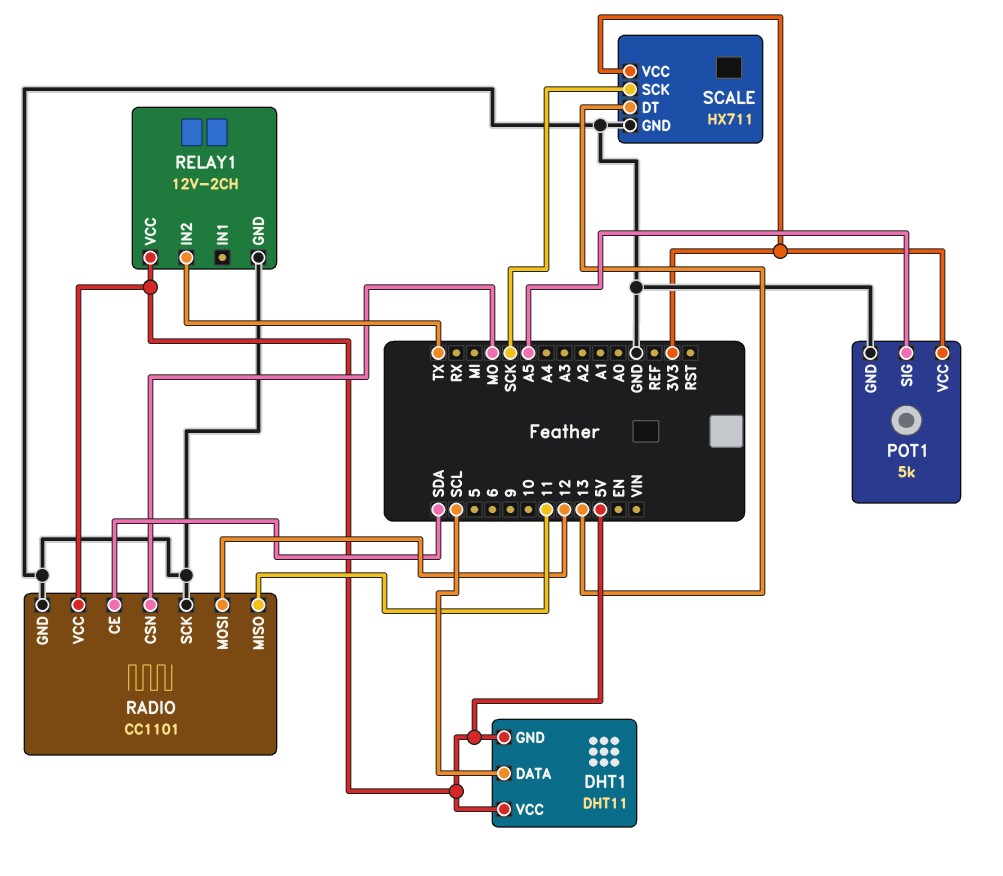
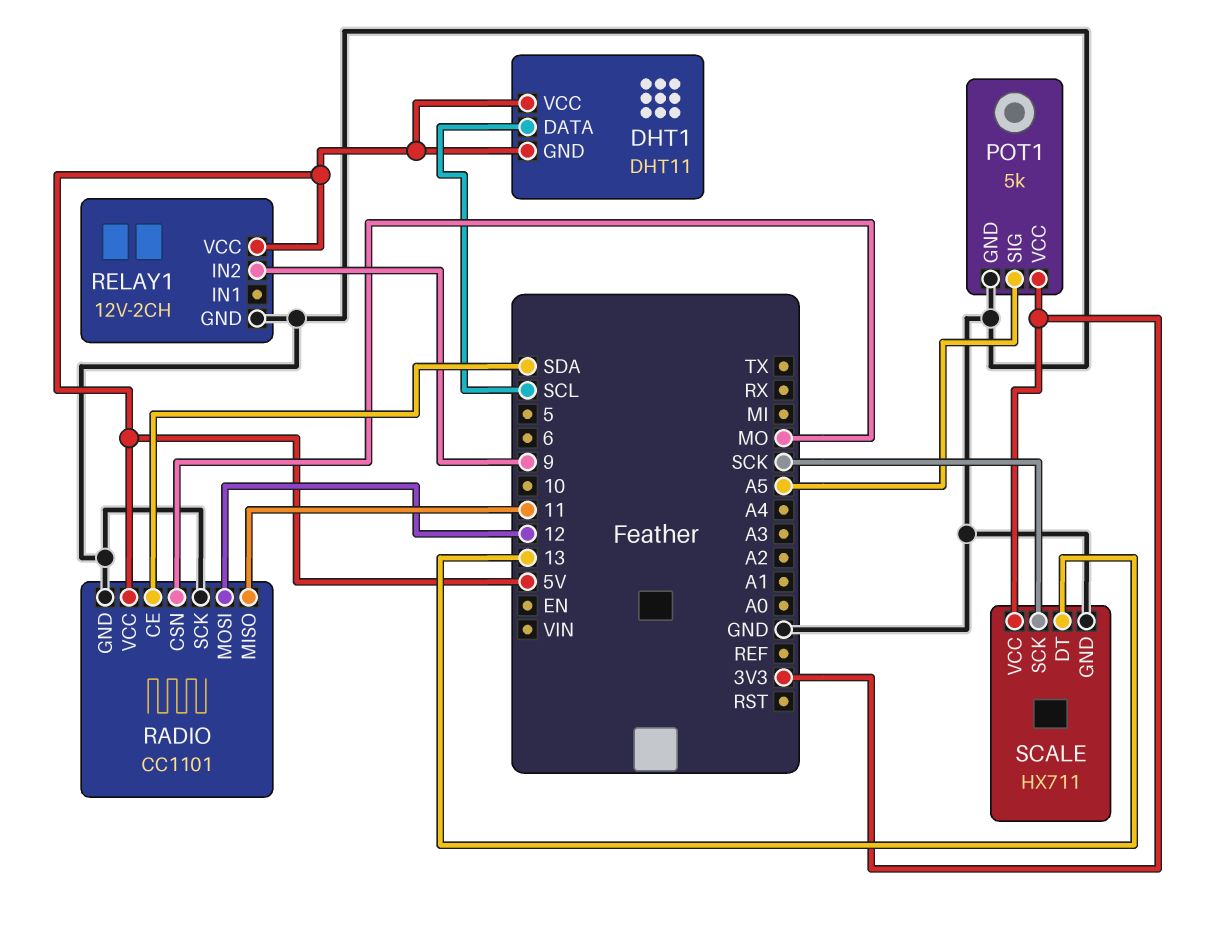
RELAY1 pin IN2: TX -> 9

